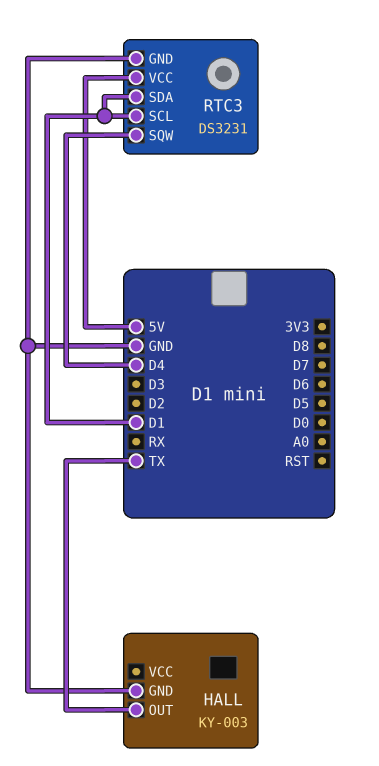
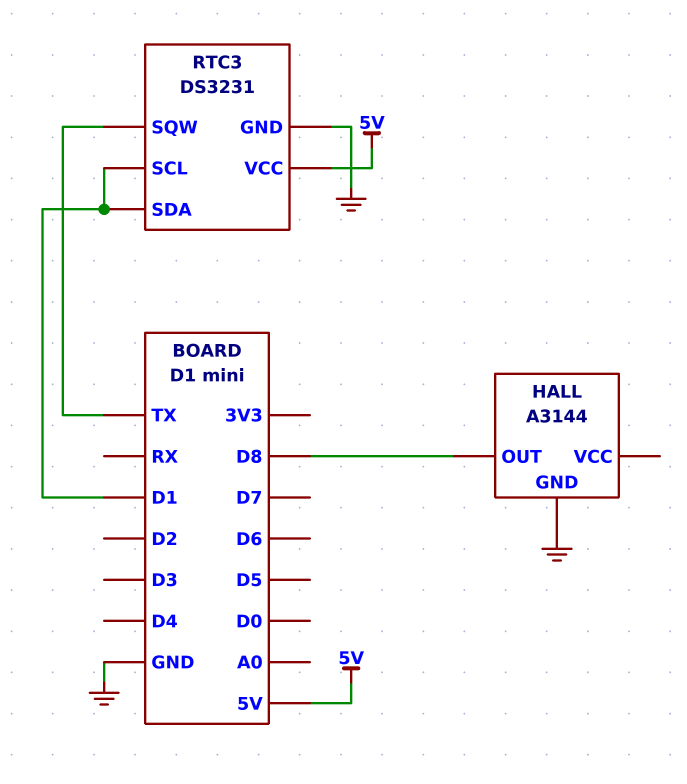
HALL: KY-003 -> A3144
HALL pin OUT: TX -> D8
RTC3 pin SQW: D4 -> TX

